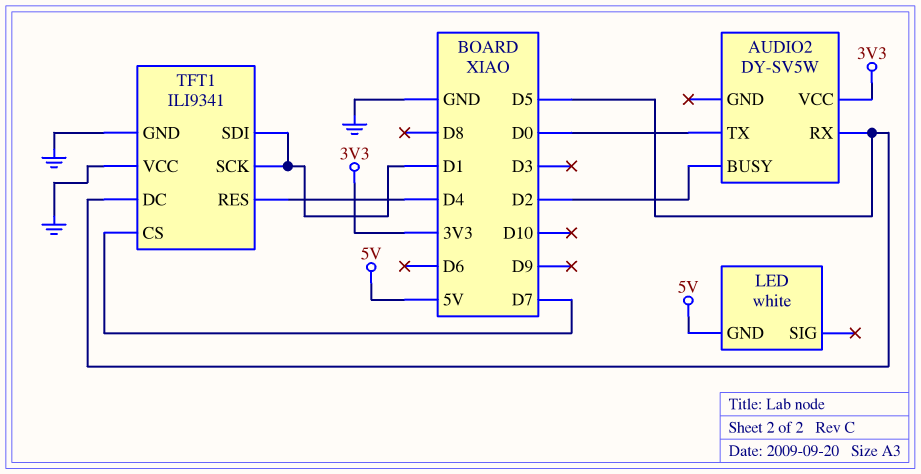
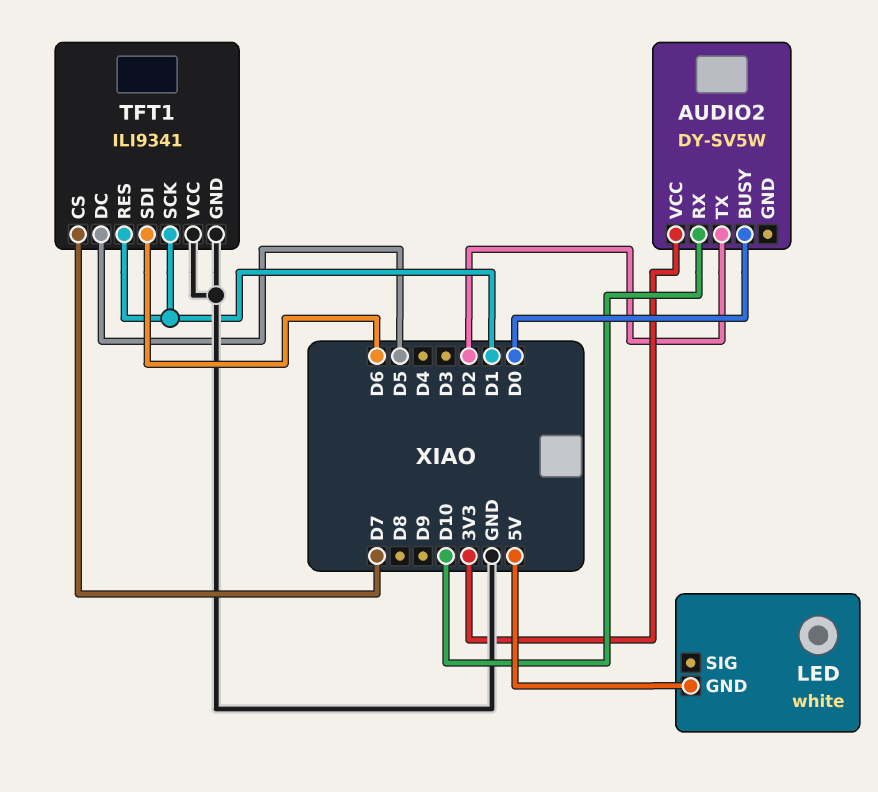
AUDIO2 pin BUSY: D2 -> D0
AUDIO2 pin RX: D5 -> D10
AUDIO2 pin TX: D0 -> D2
TFT1 pin RES: D4 -> D1
TFT1 pin SDI: D1 -> D6

